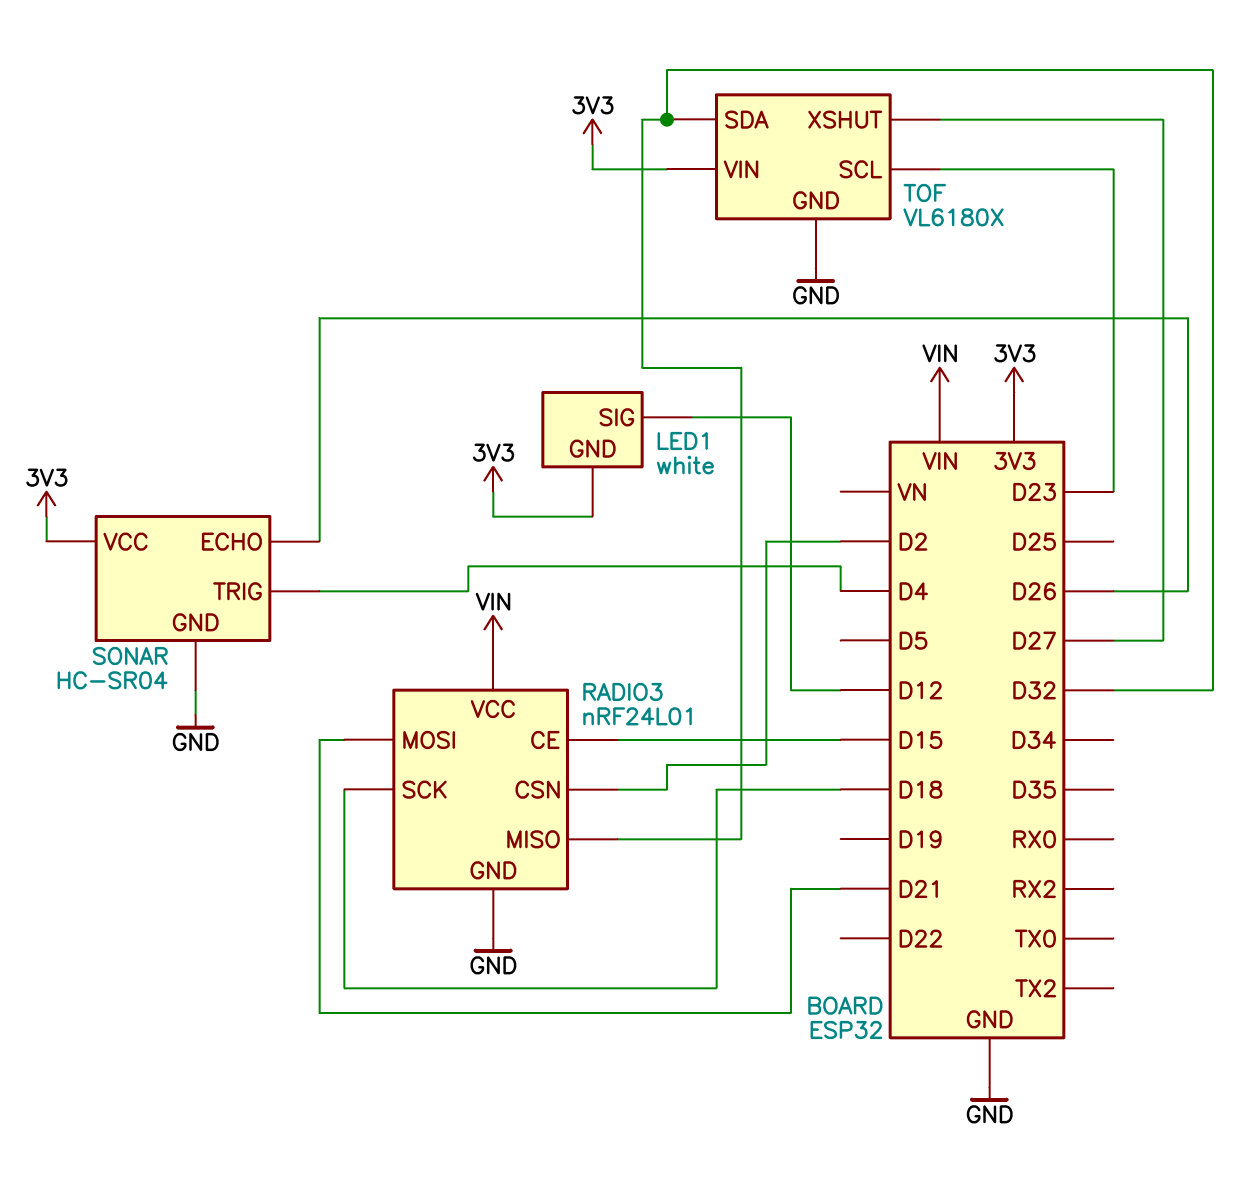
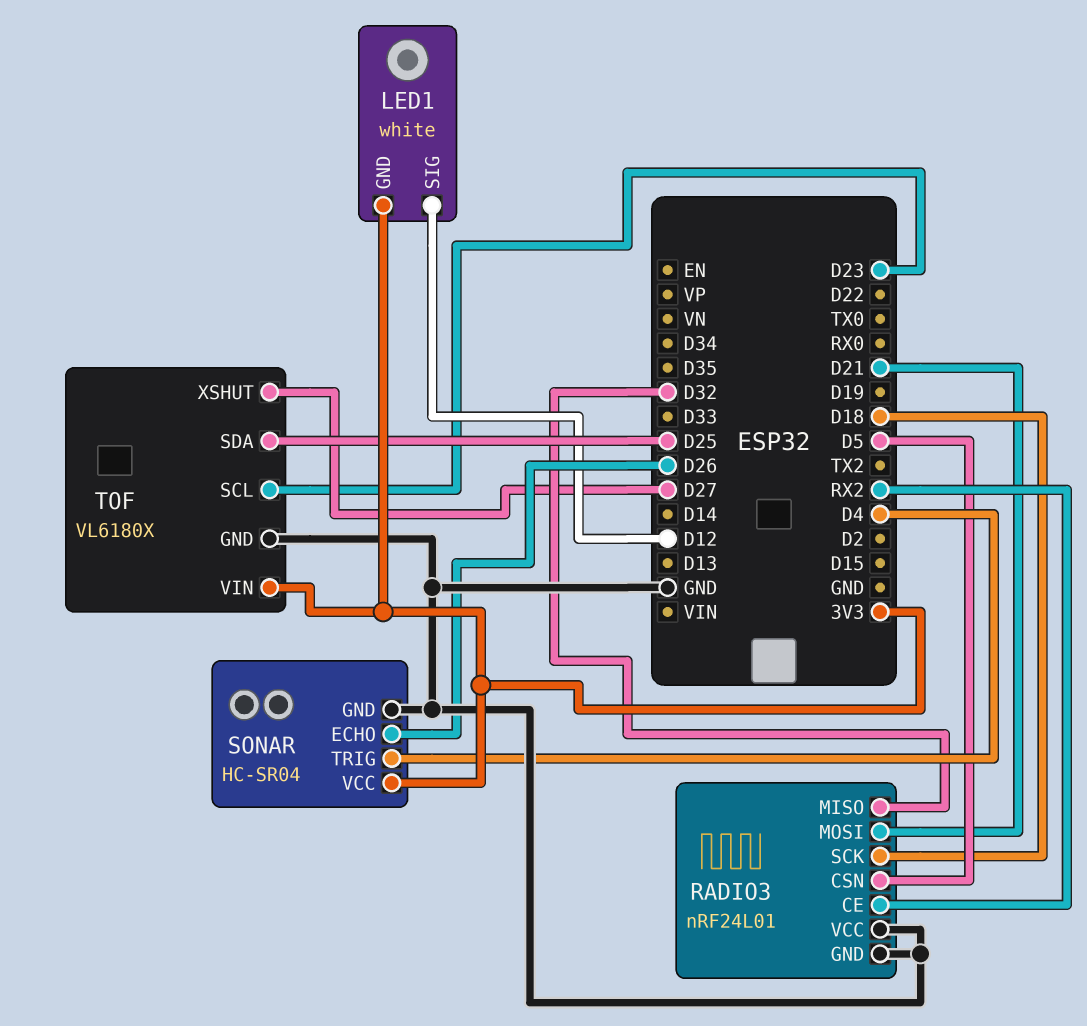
RADIO3 pin CE: D15 -> RX2
RADIO3 pin CSN: D2 -> D5
RADIO3 pin VCC: VIN -> GND
TOF pin SDA: D32 -> D25

